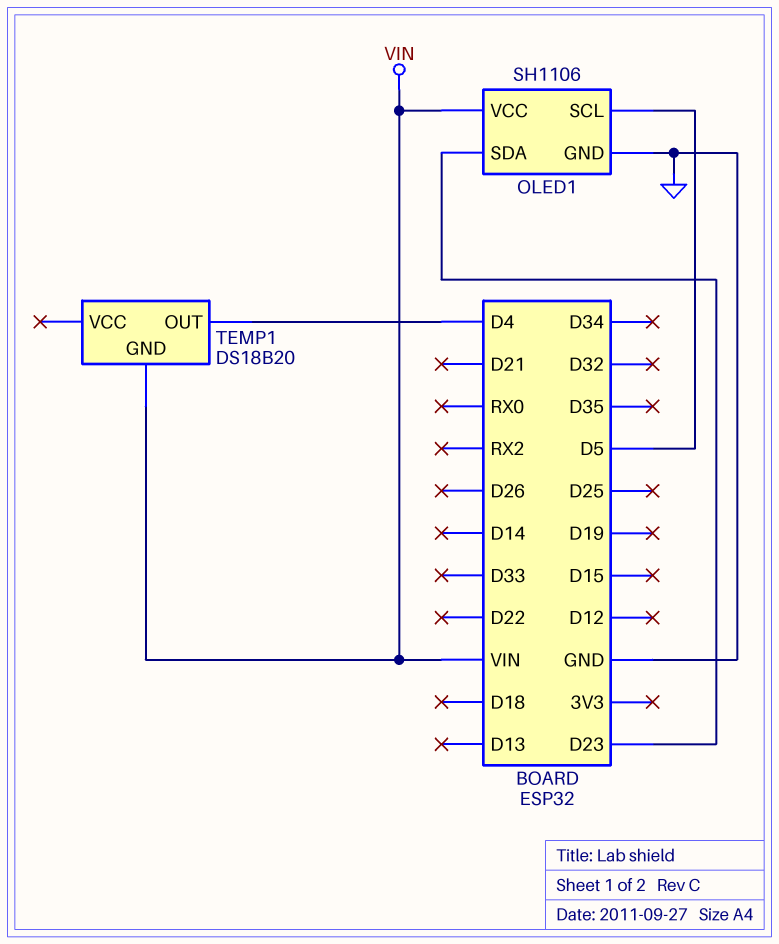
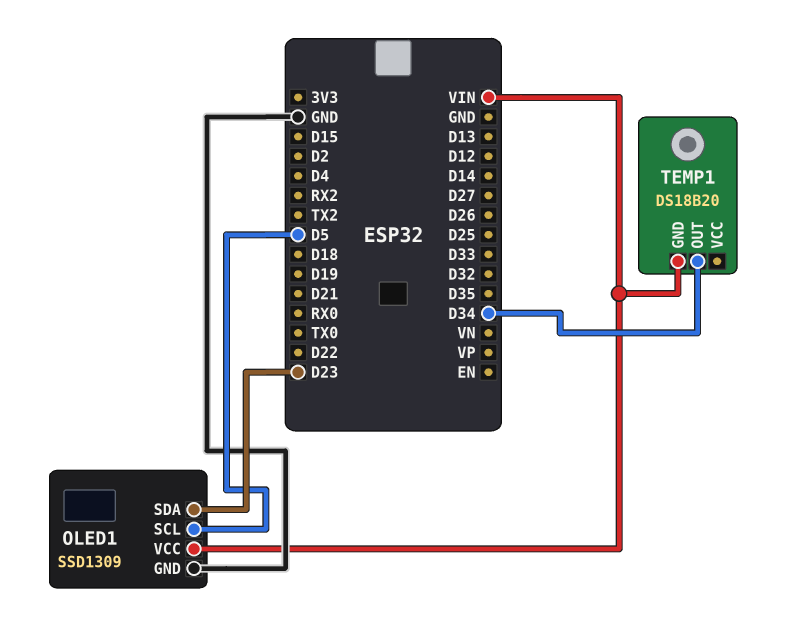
OLED1: SH1106 -> SSD1309
TEMP1 pin OUT: D4 -> D34

